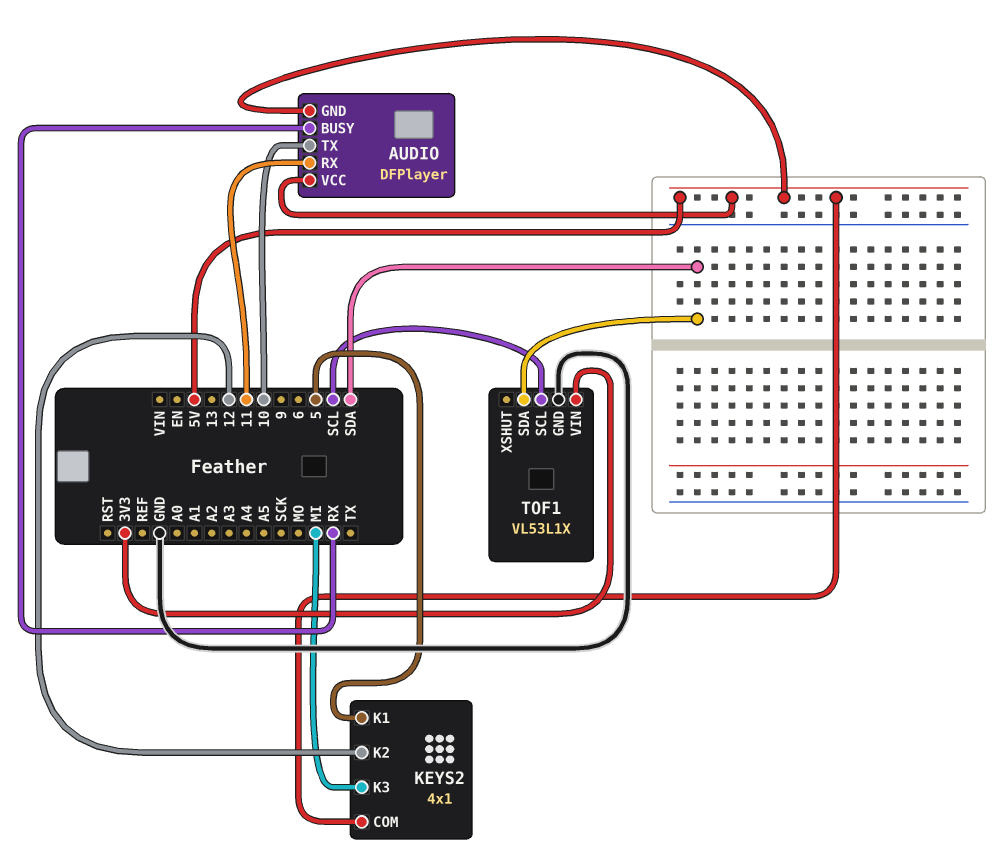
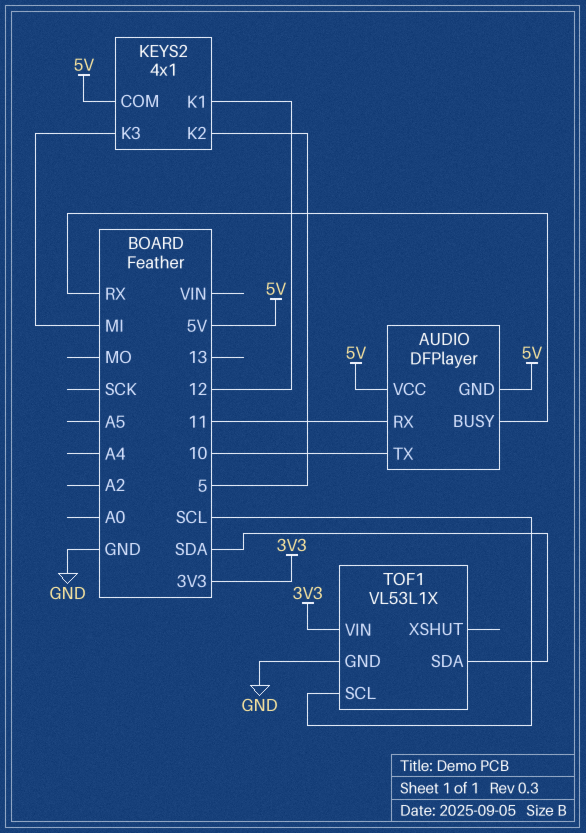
KEYS2 pin K1: 5 -> 12
KEYS2 pin K2: 12 -> 5

